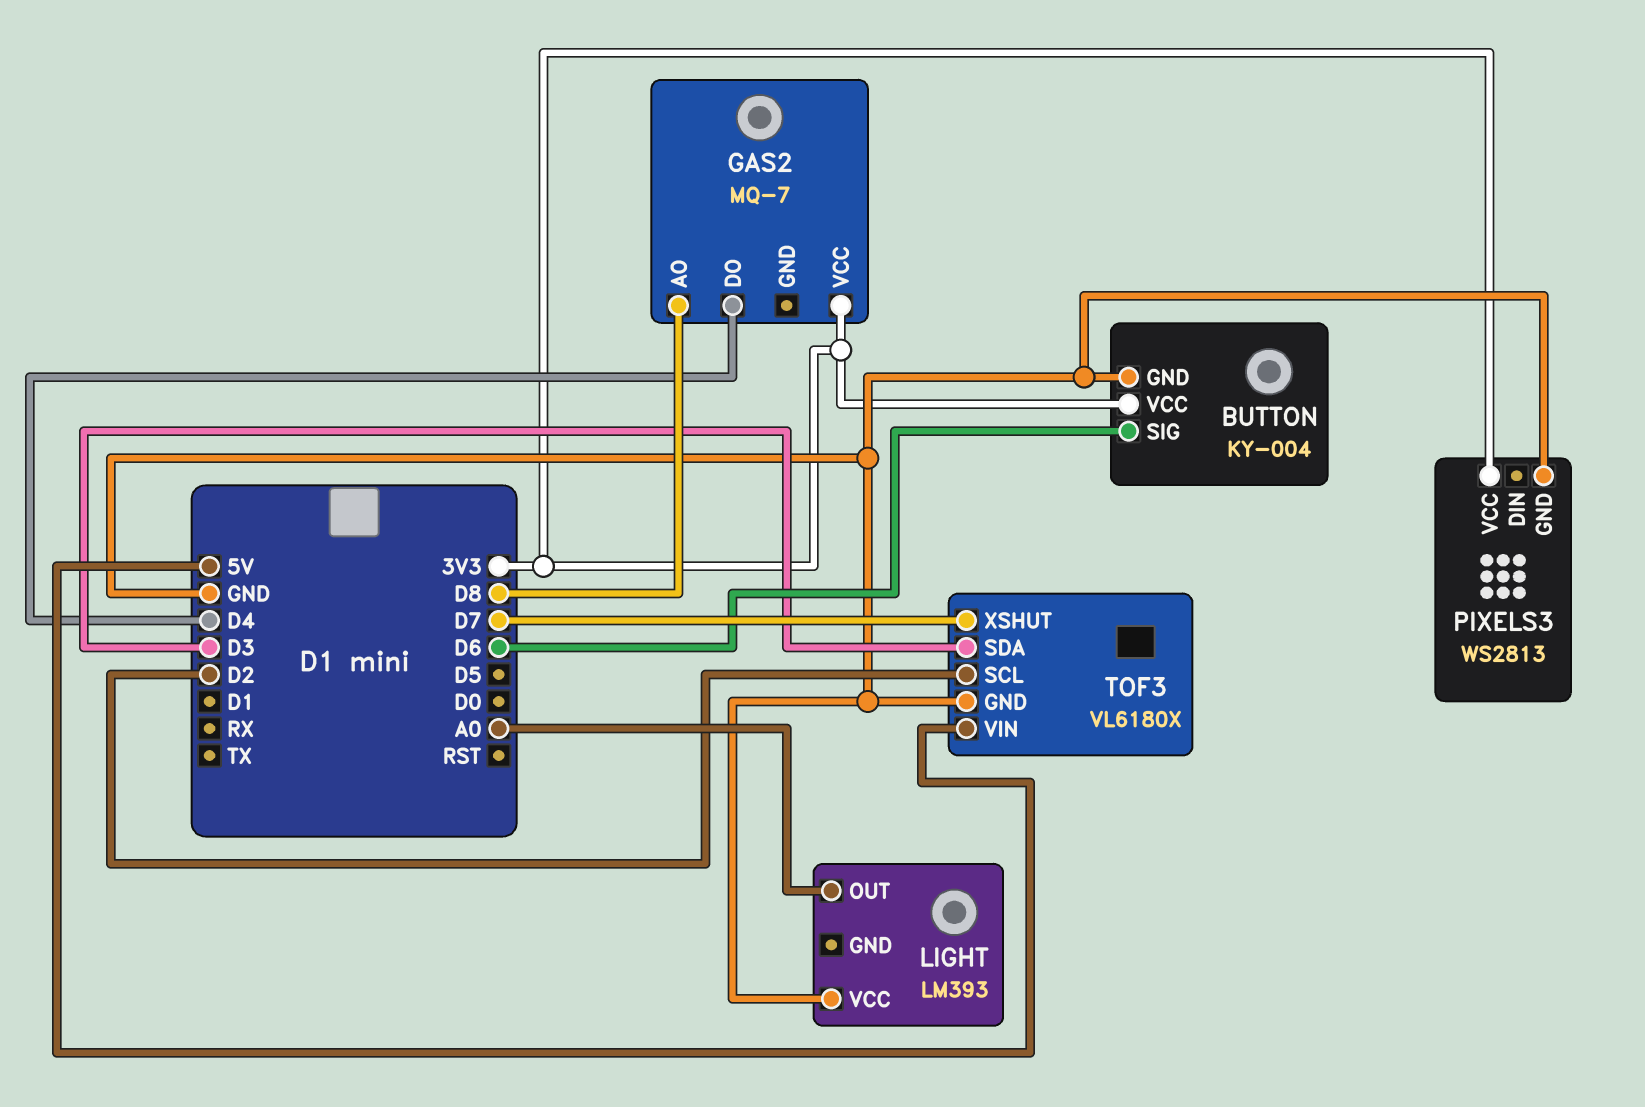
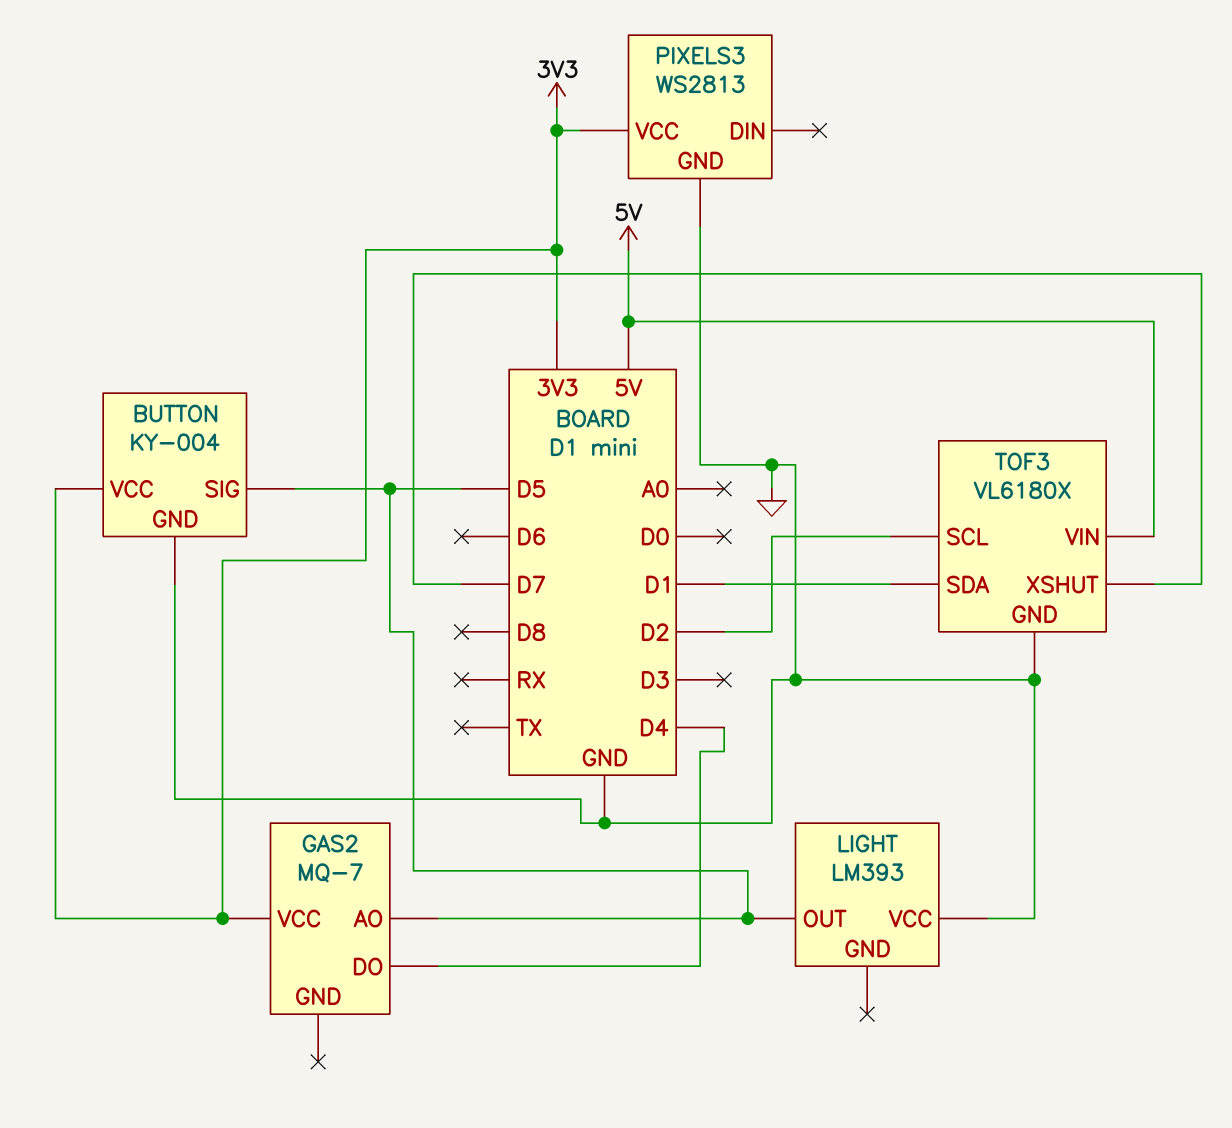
BUTTON pin SIG: D6 -> D5
GAS2 pin AO: D8 -> D5
LIGHT pin OUT: A0 -> D5
TOF3 pin SDA: D3 -> D1

